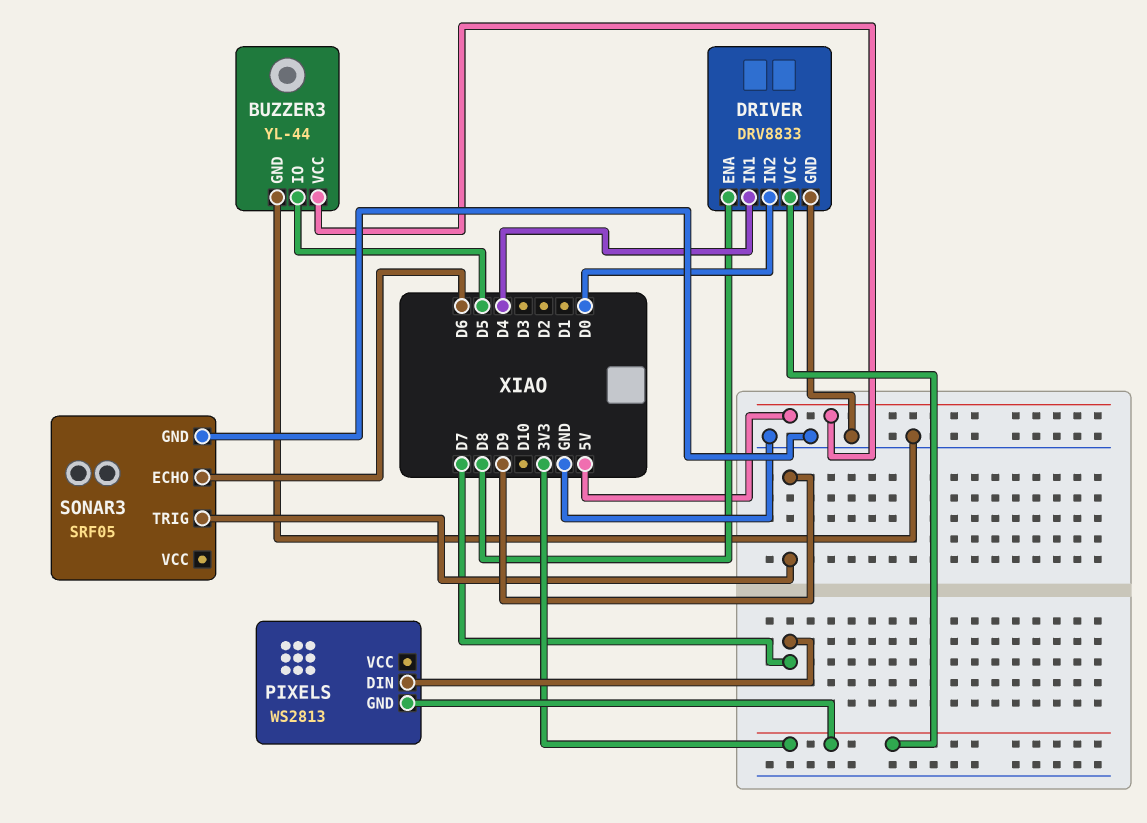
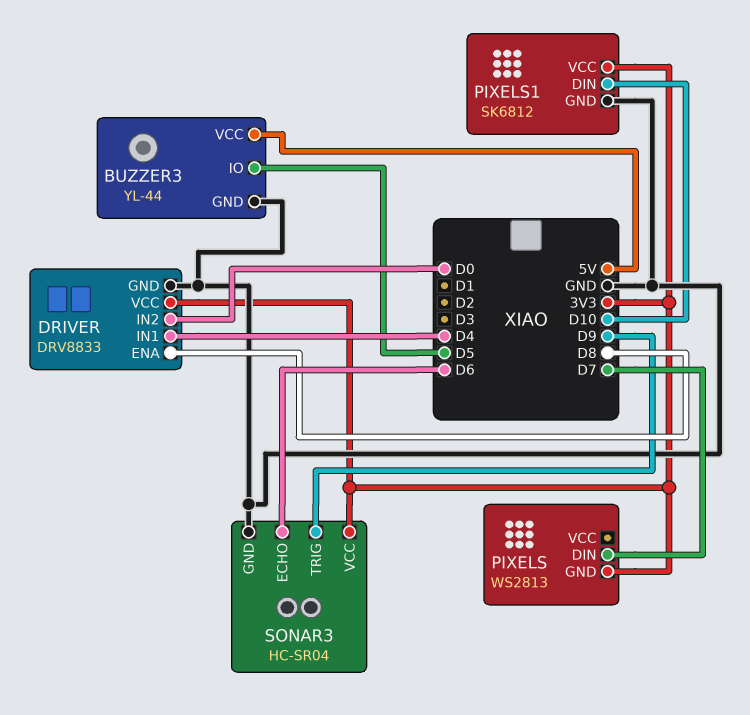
PIXELS1: none -> SK6812
PIXELS1 pin DIN: none -> D10
PIXELS1 pin GND: none -> GND
PIXELS1 pin VCC: none -> 3V3
SONAR3: SRF05 -> HC-SR04
SONAR3 pin VCC: none -> 3V3

